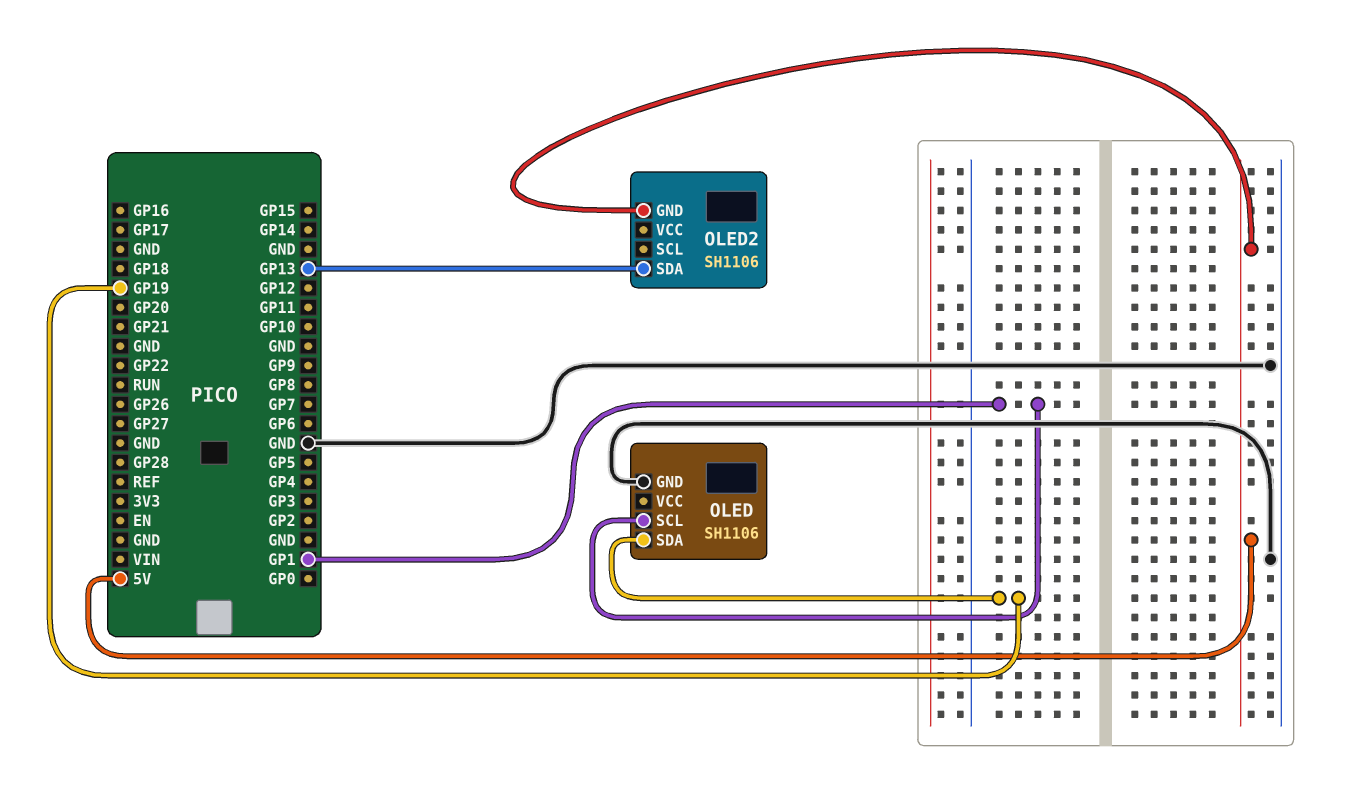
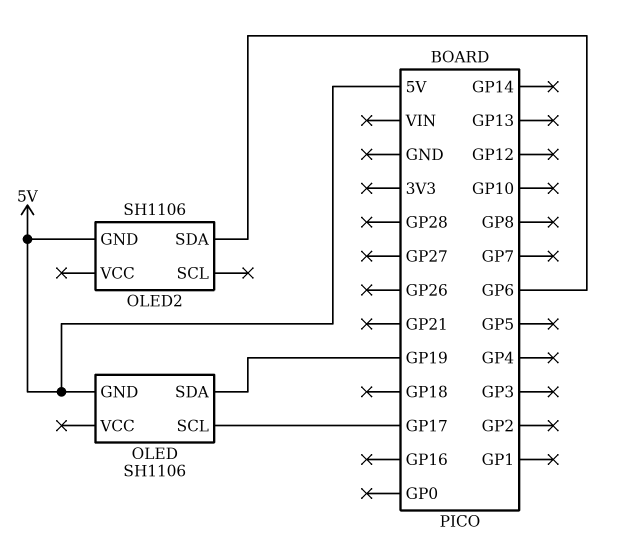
OLED pin GND: GND -> 5V
OLED pin SCL: GP1 -> GP17
OLED2 pin SDA: GP13 -> GP6

